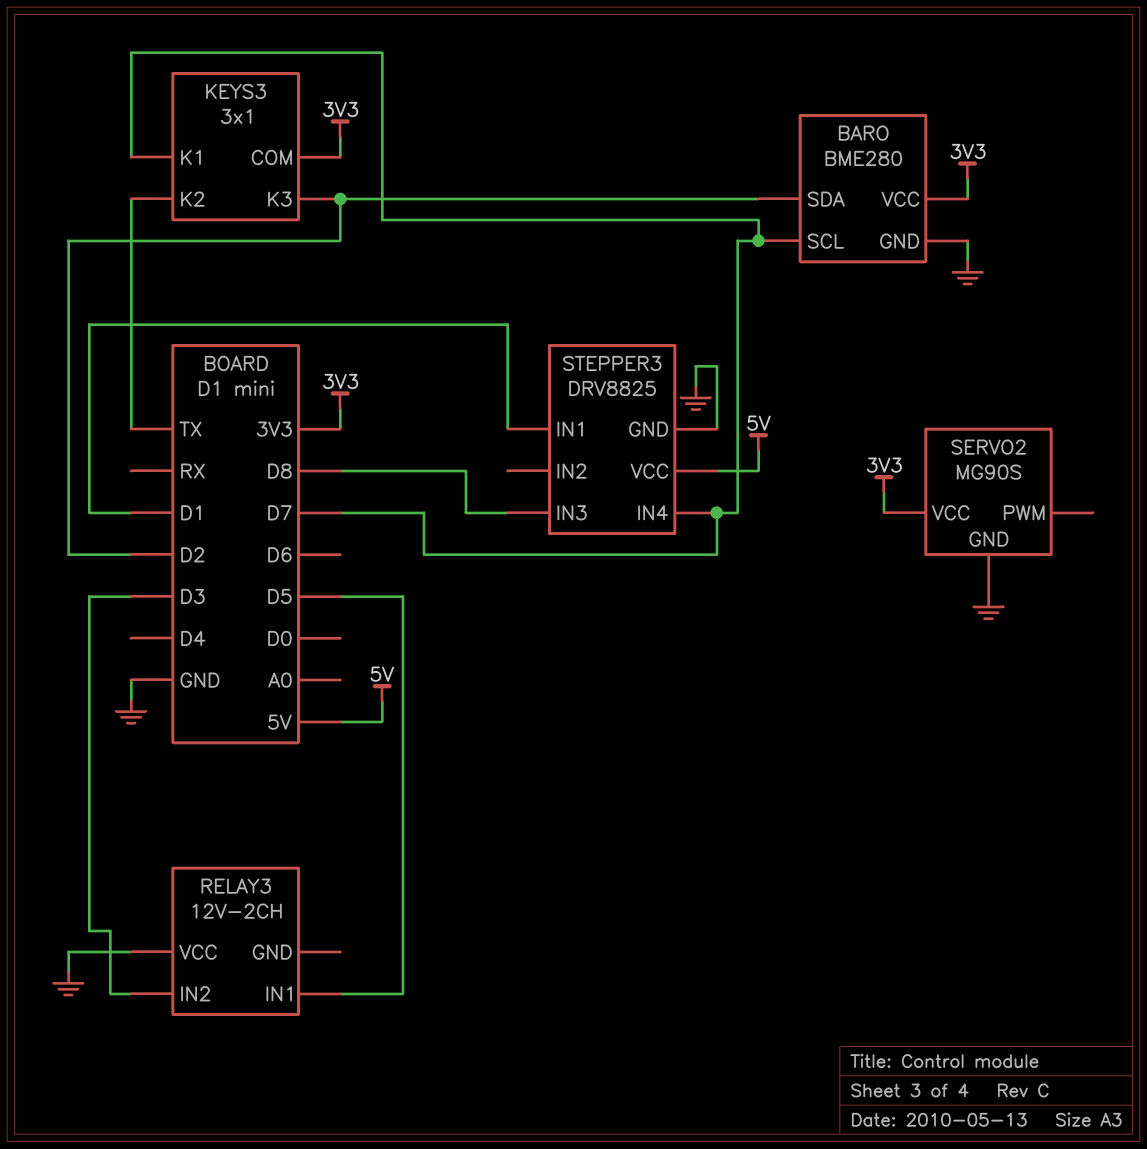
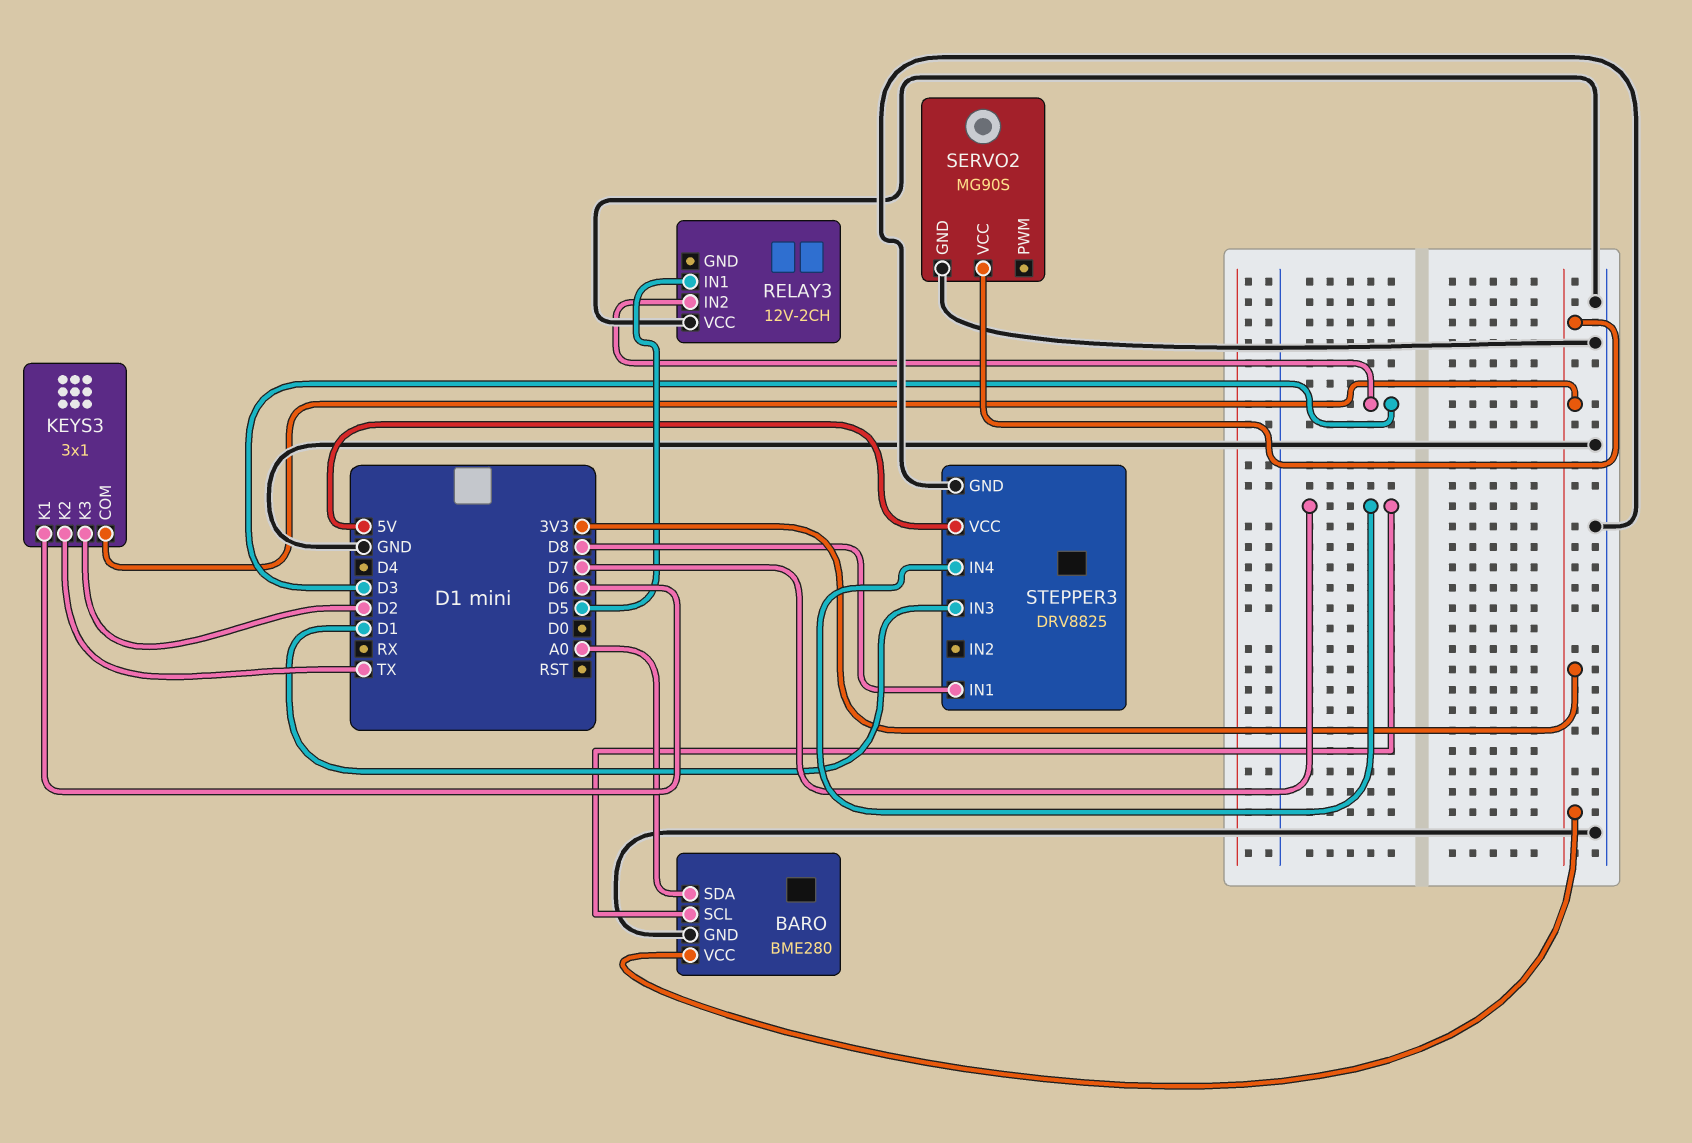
BARO pin SDA: D2 -> A0
KEYS3 pin K1: D7 -> D6
STEPPER3 pin IN1: D1 -> D8
STEPPER3 pin IN3: D8 -> D1

